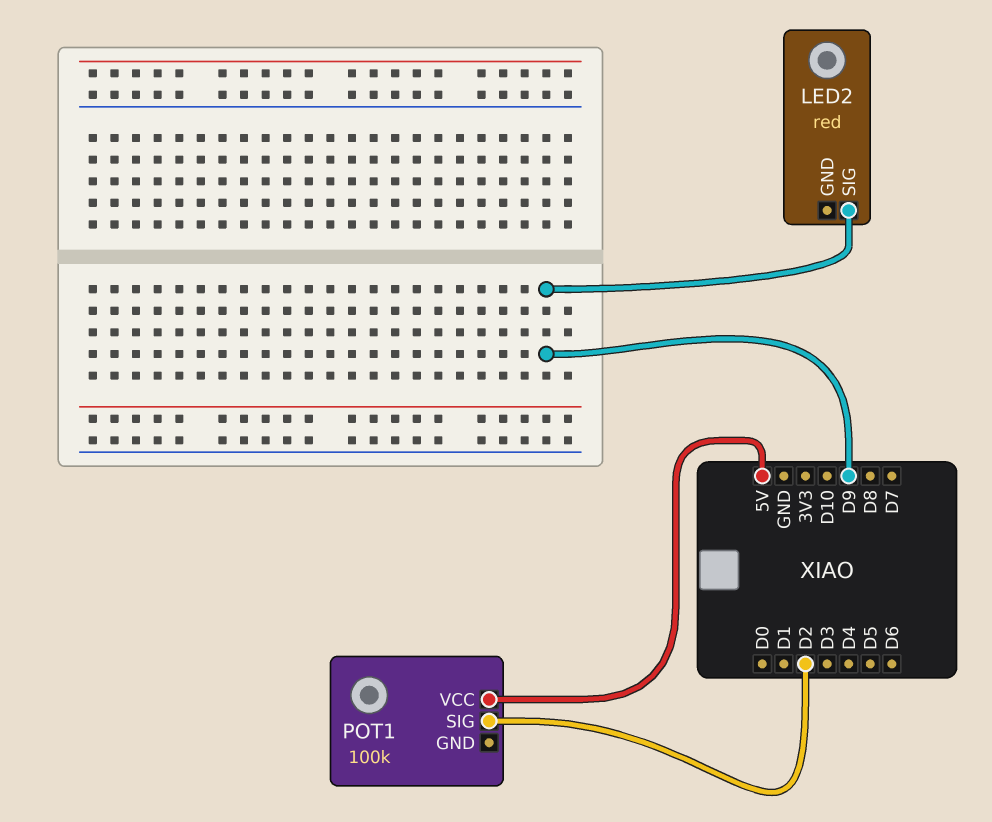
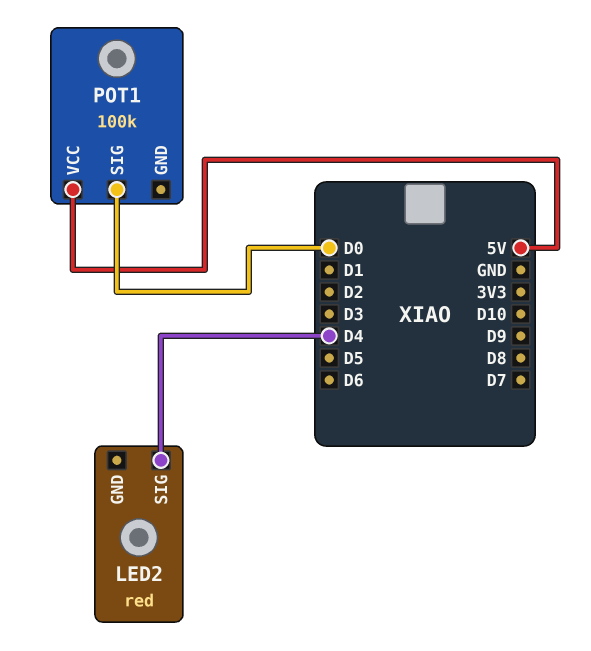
LED2 pin SIG: D9 -> D4
POT1 pin SIG: D2 -> D0

